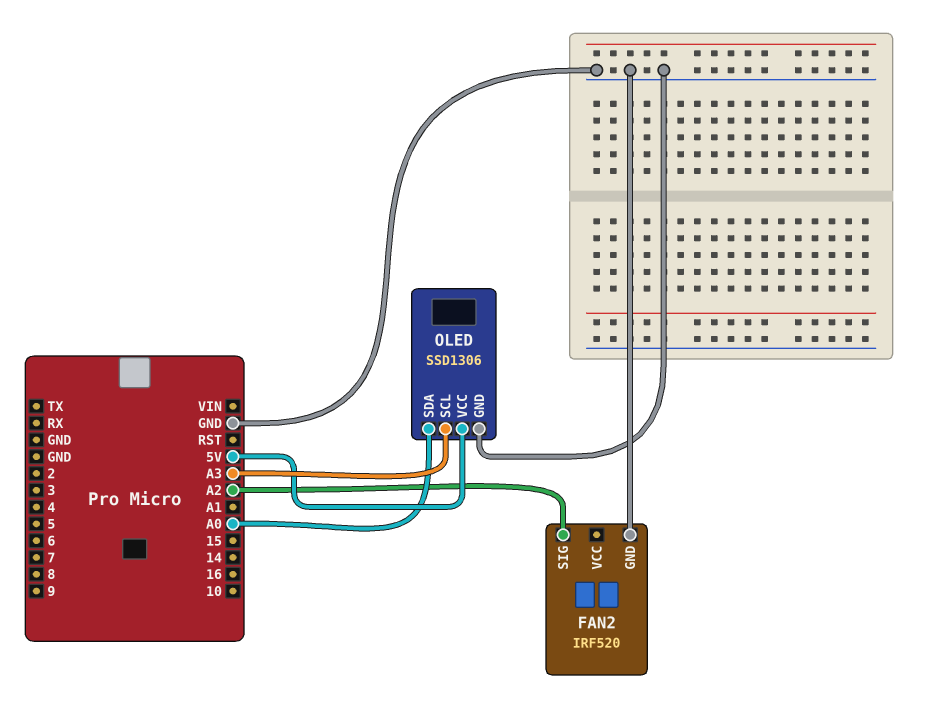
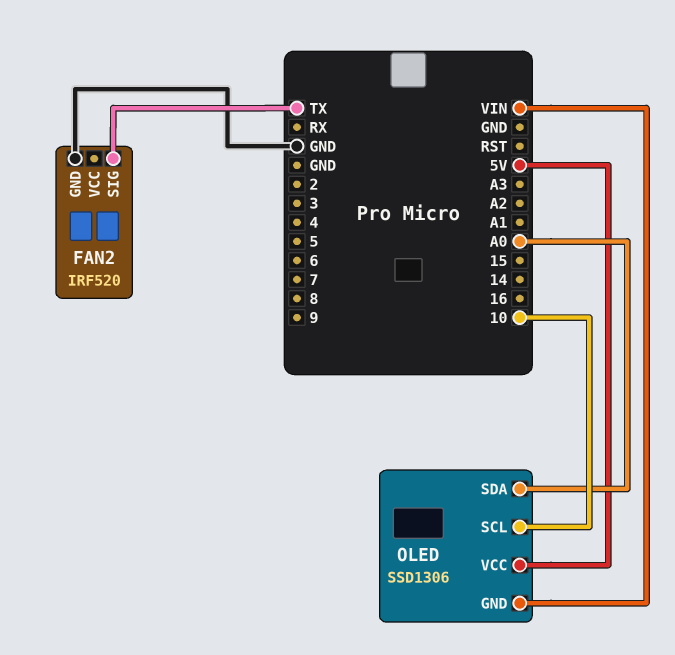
FAN2 pin SIG: A2 -> TX
OLED pin GND: GND -> VIN
OLED pin SCL: A3 -> 10

